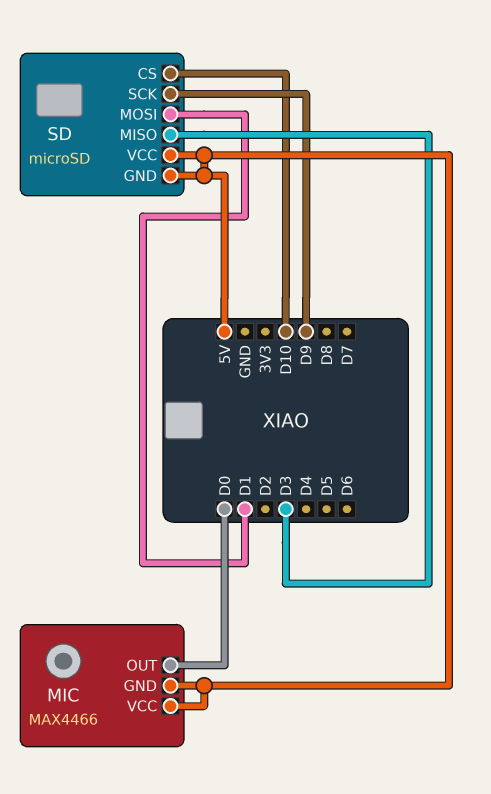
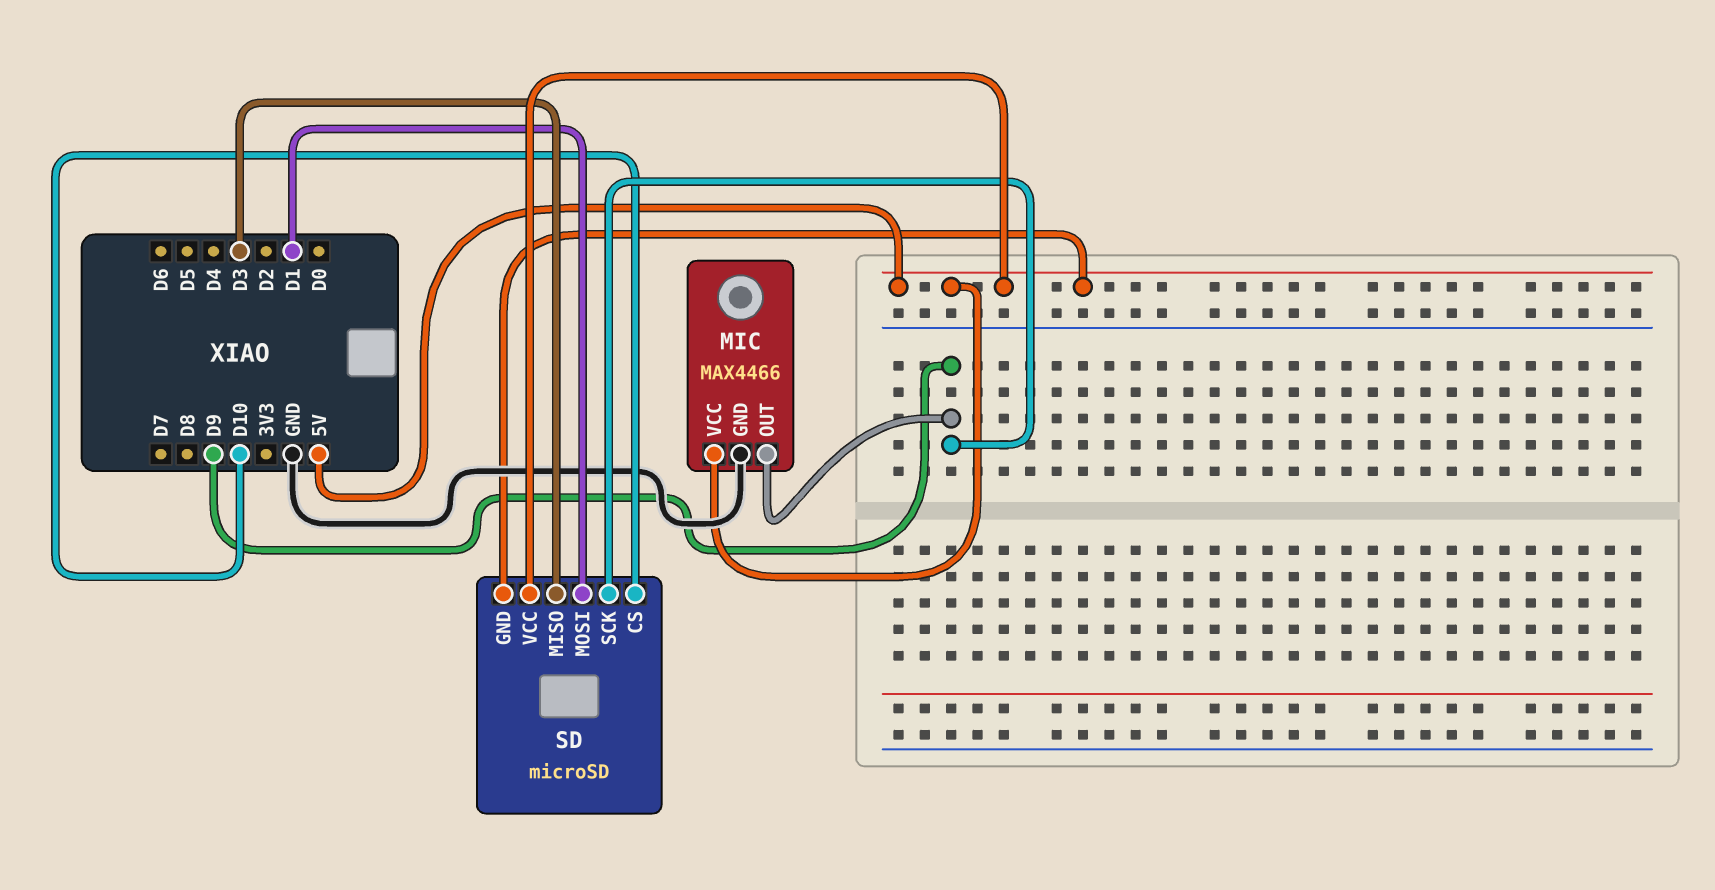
MIC pin GND: 5V -> GND
MIC pin OUT: D0 -> D9

